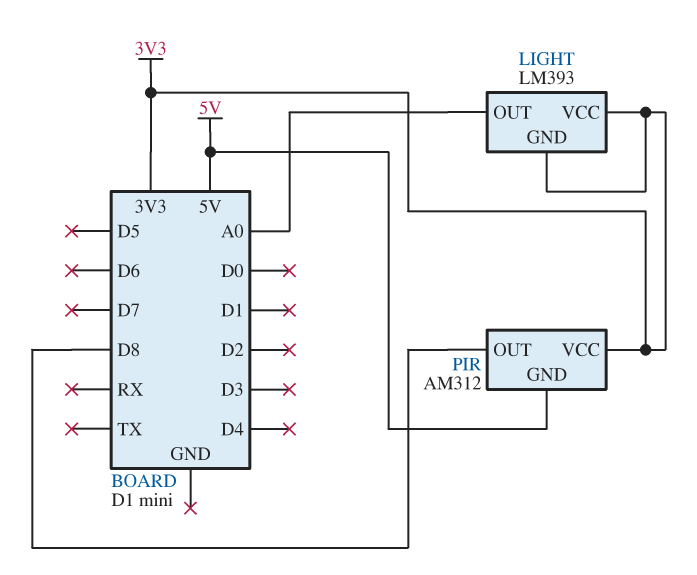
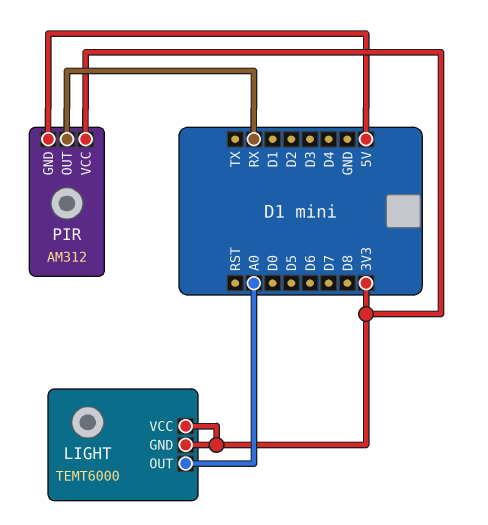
LIGHT: LM393 -> TEMT6000
PIR pin OUT: D8 -> RX

